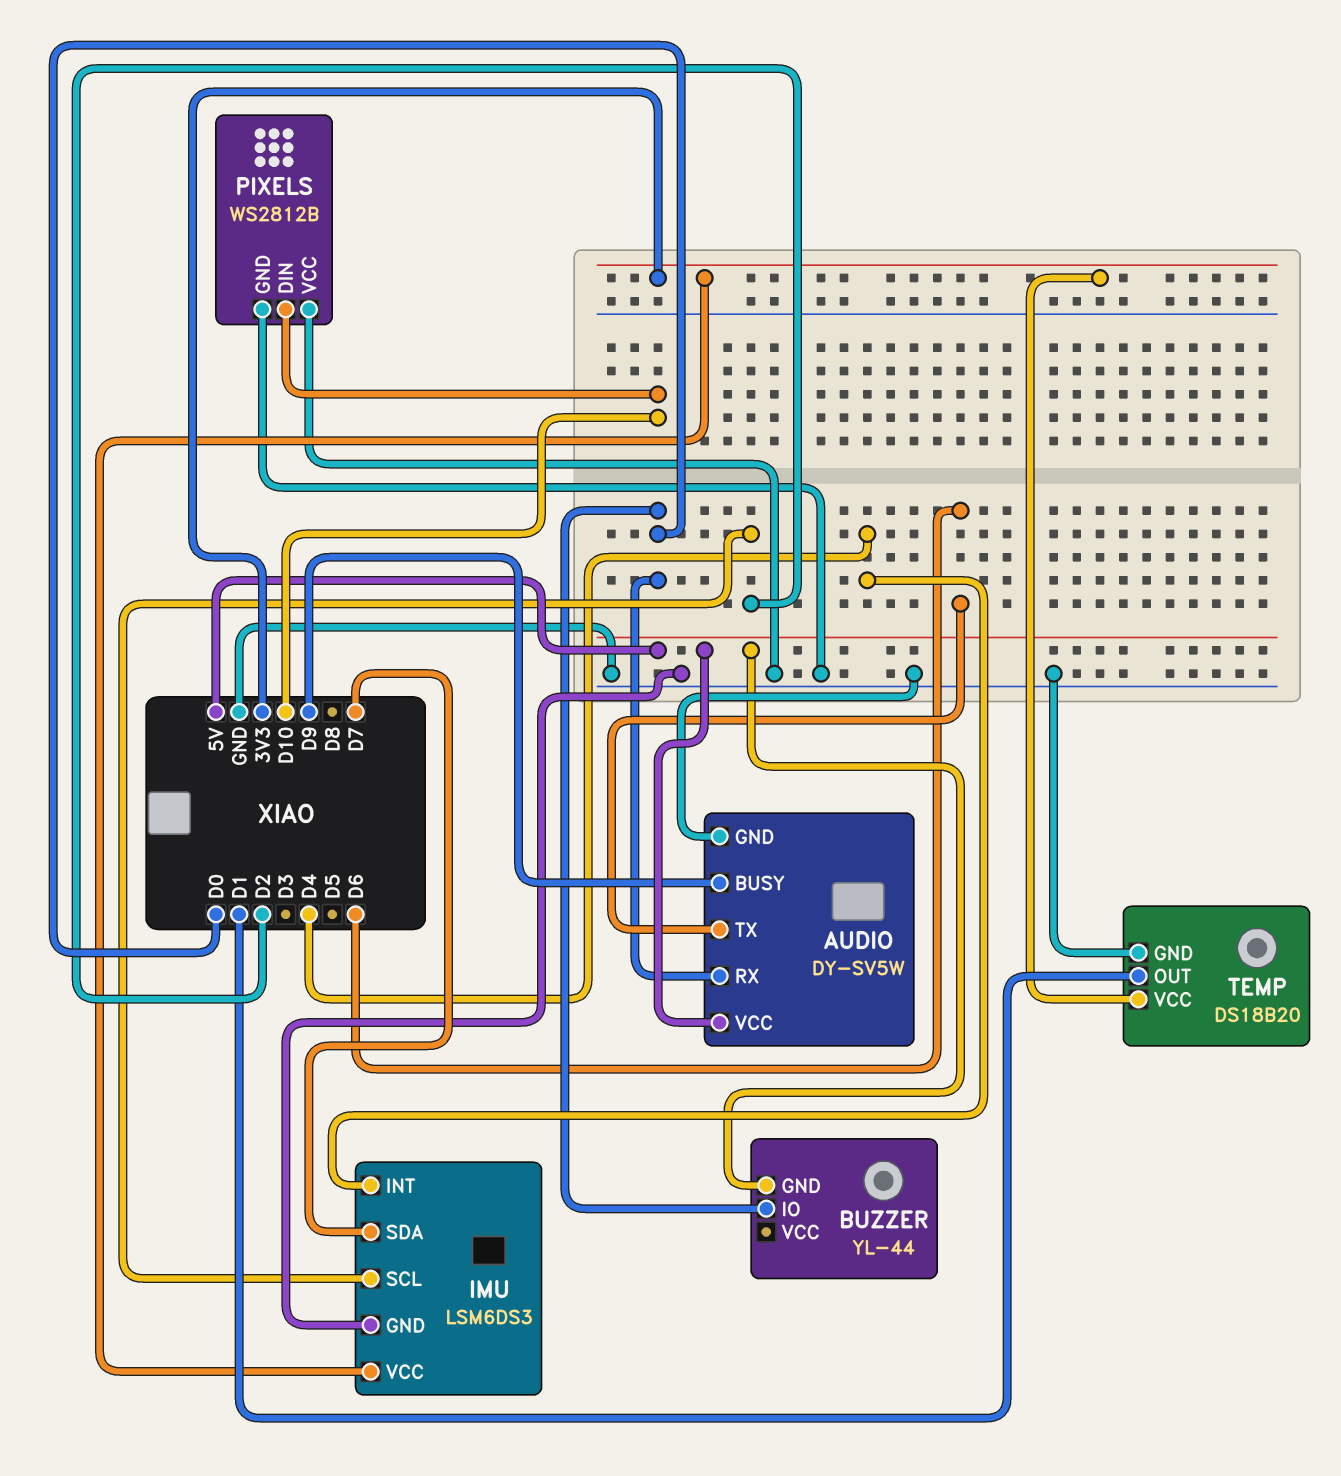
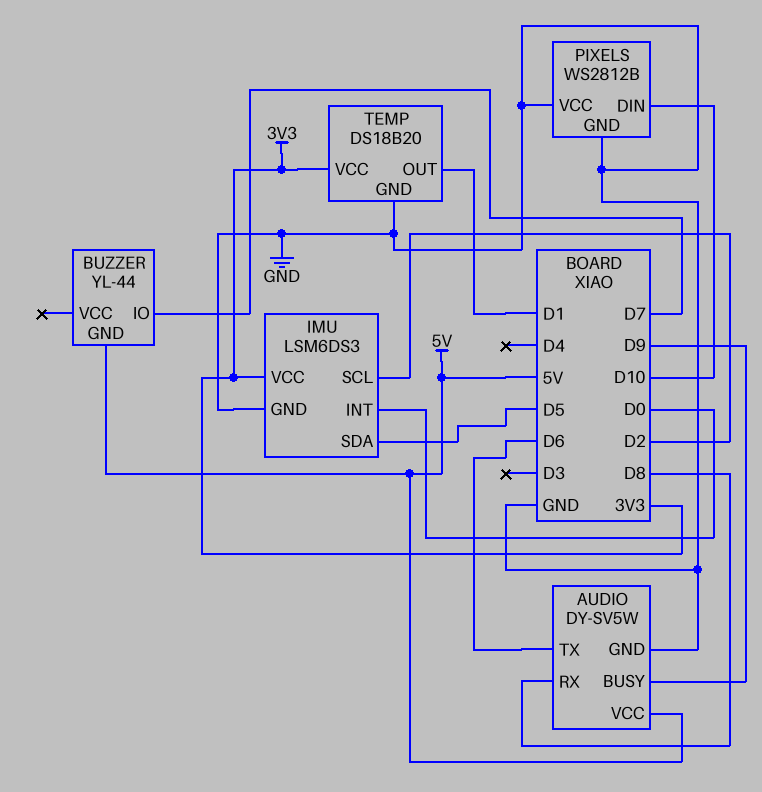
AUDIO pin RX: D0 -> D8
BUZZER pin IO: D0 -> D7
IMU pin INT: D4 -> D0
IMU pin SDA: D7 -> D5

